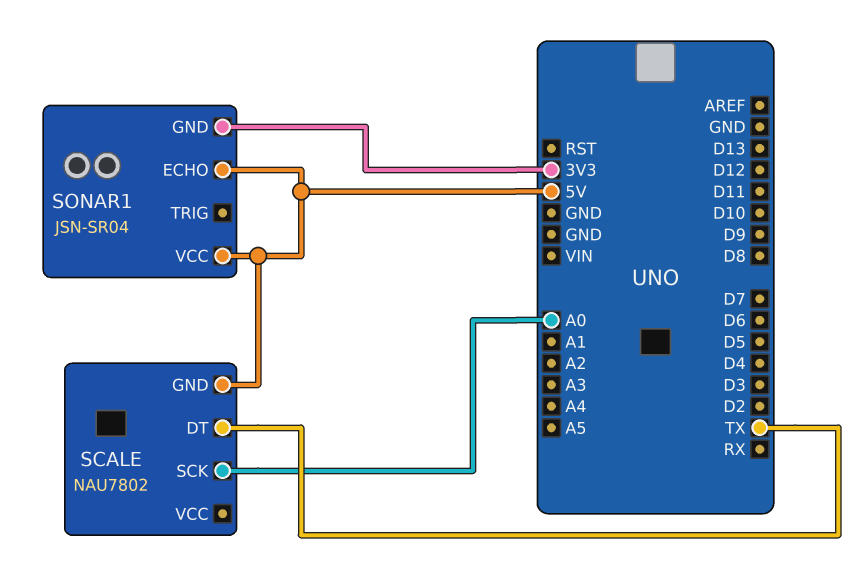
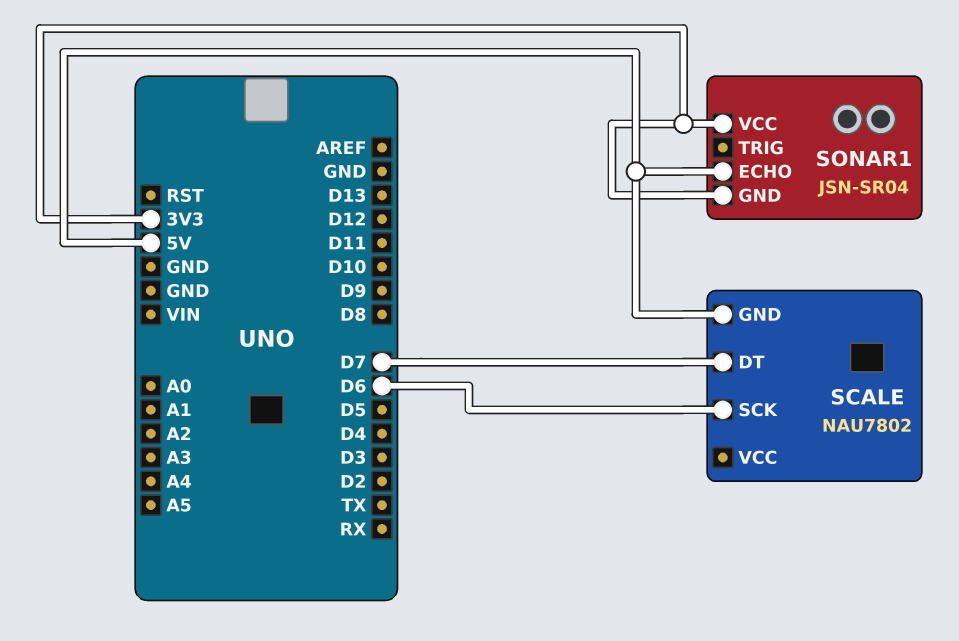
SCALE pin DT: TX -> D7
SCALE pin SCK: A0 -> D6
SONAR1 pin VCC: 5V -> 3V3

